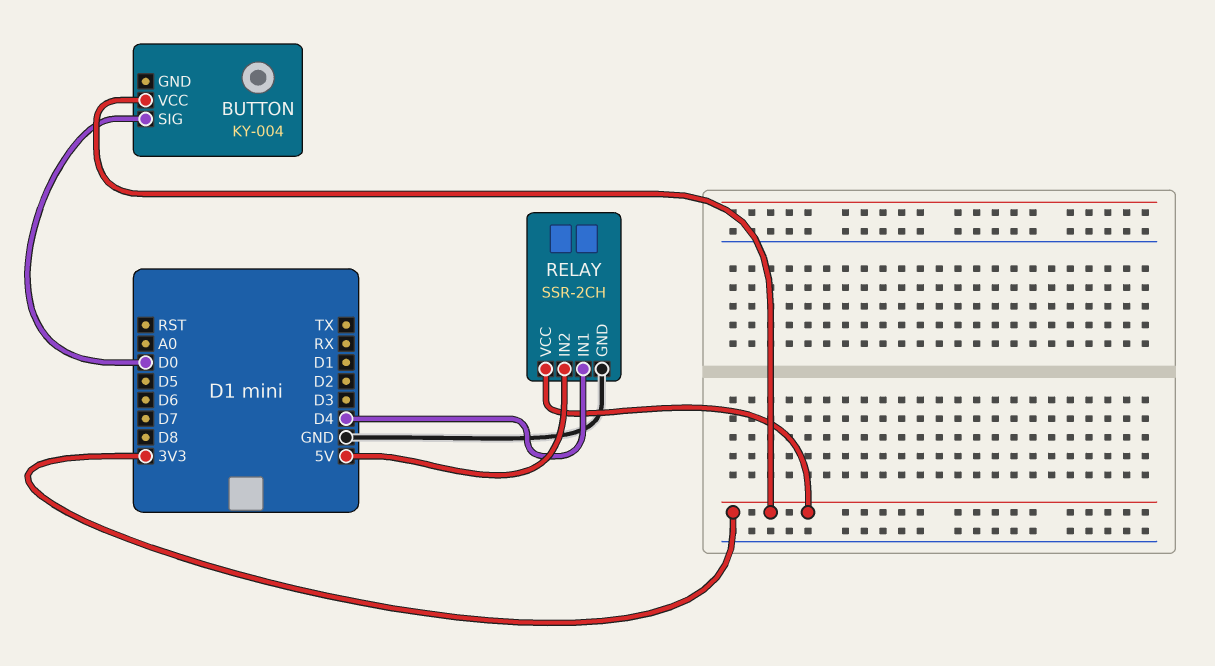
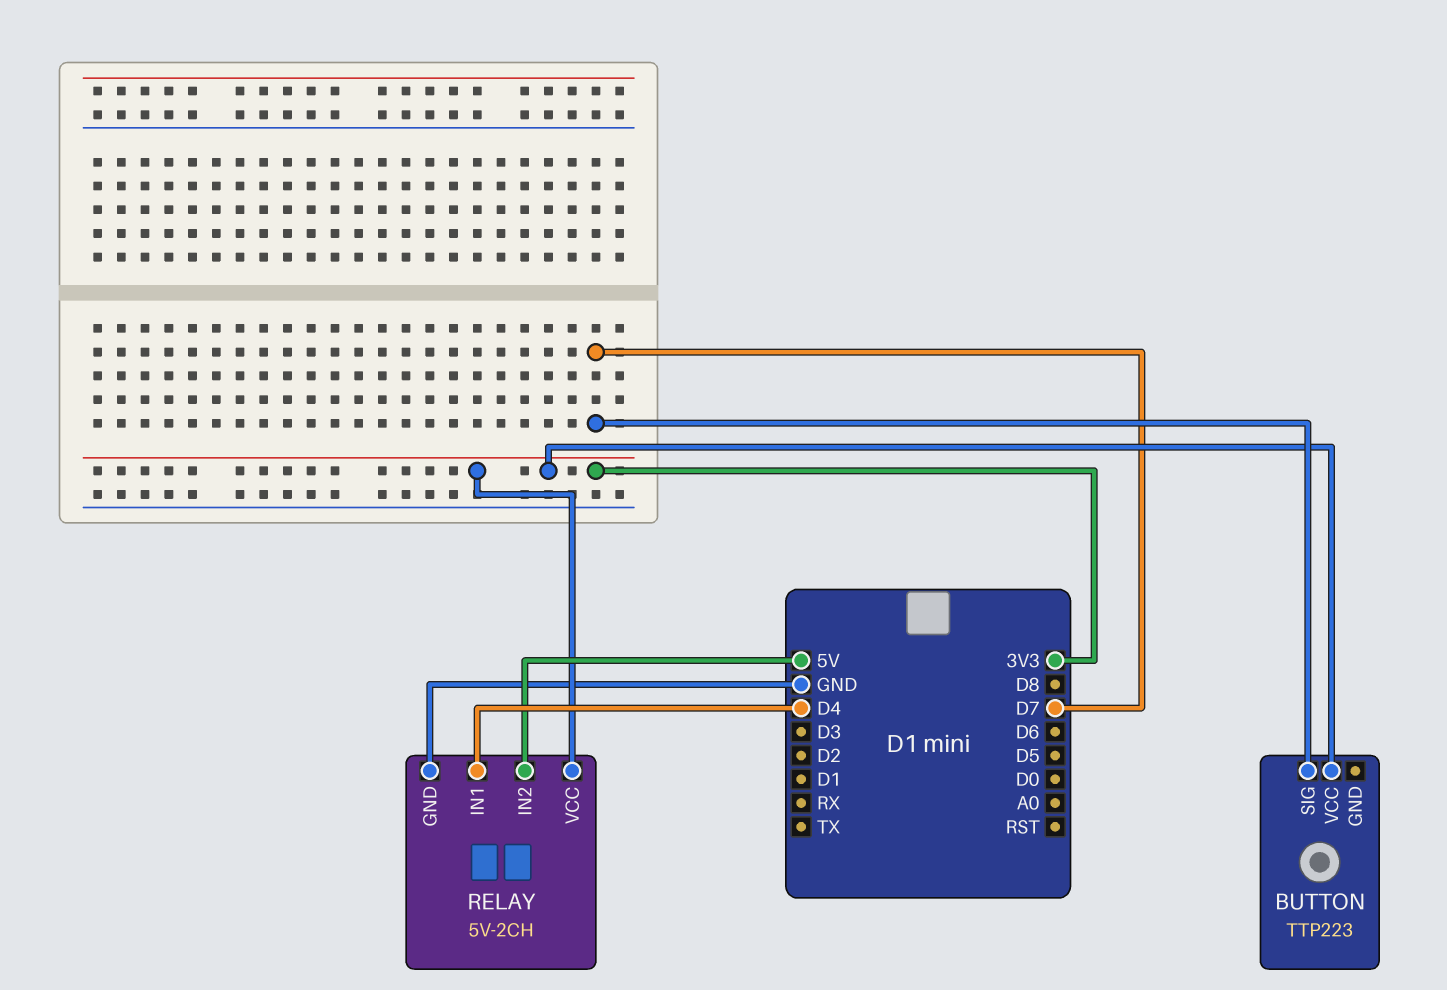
BUTTON: KY-004 -> TTP223
BUTTON pin SIG: D0 -> D7
RELAY: SSR-2CH -> 5V-2CH

